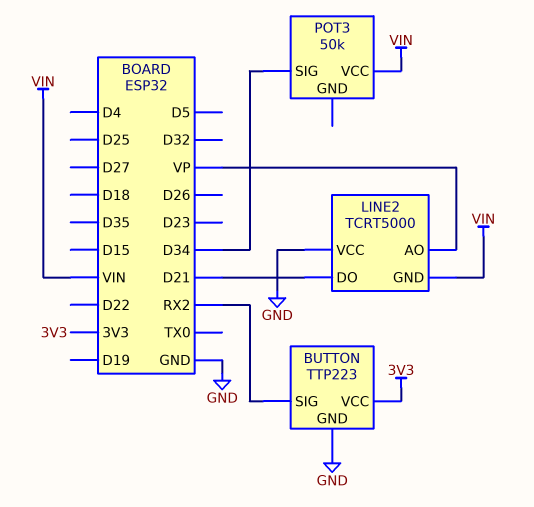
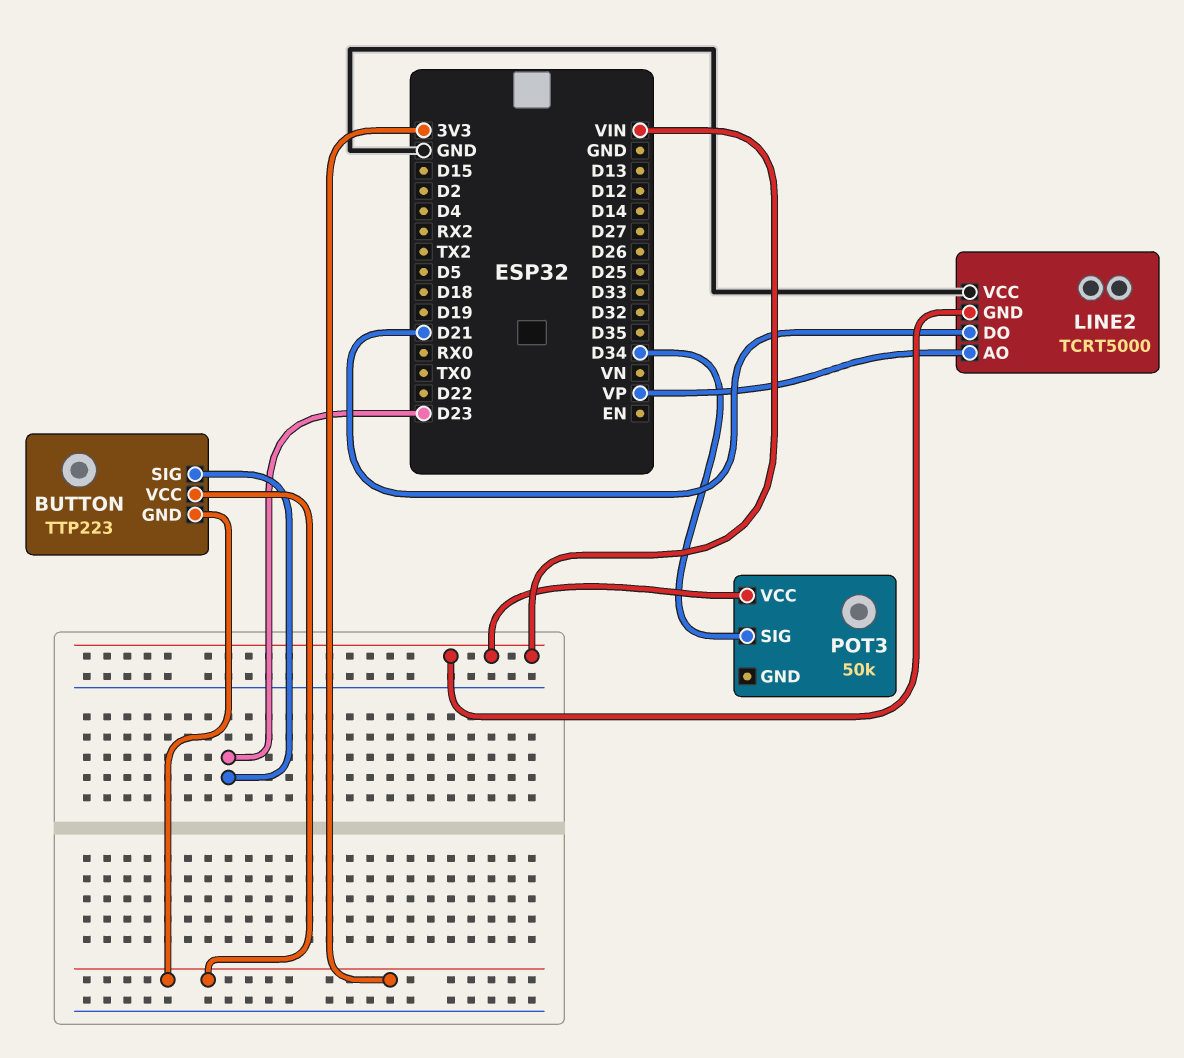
BUTTON pin GND: GND -> 3V3
BUTTON pin SIG: RX2 -> D23

